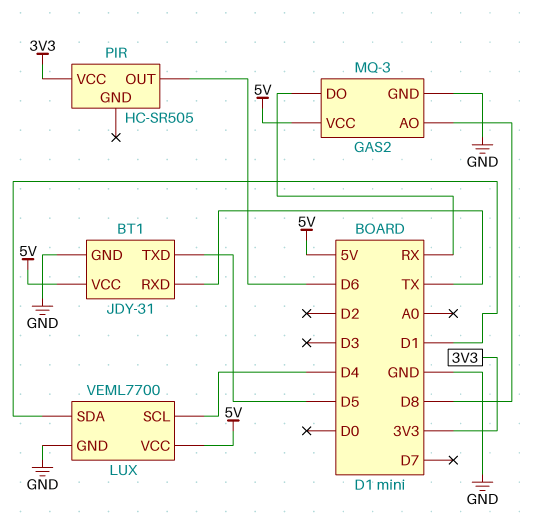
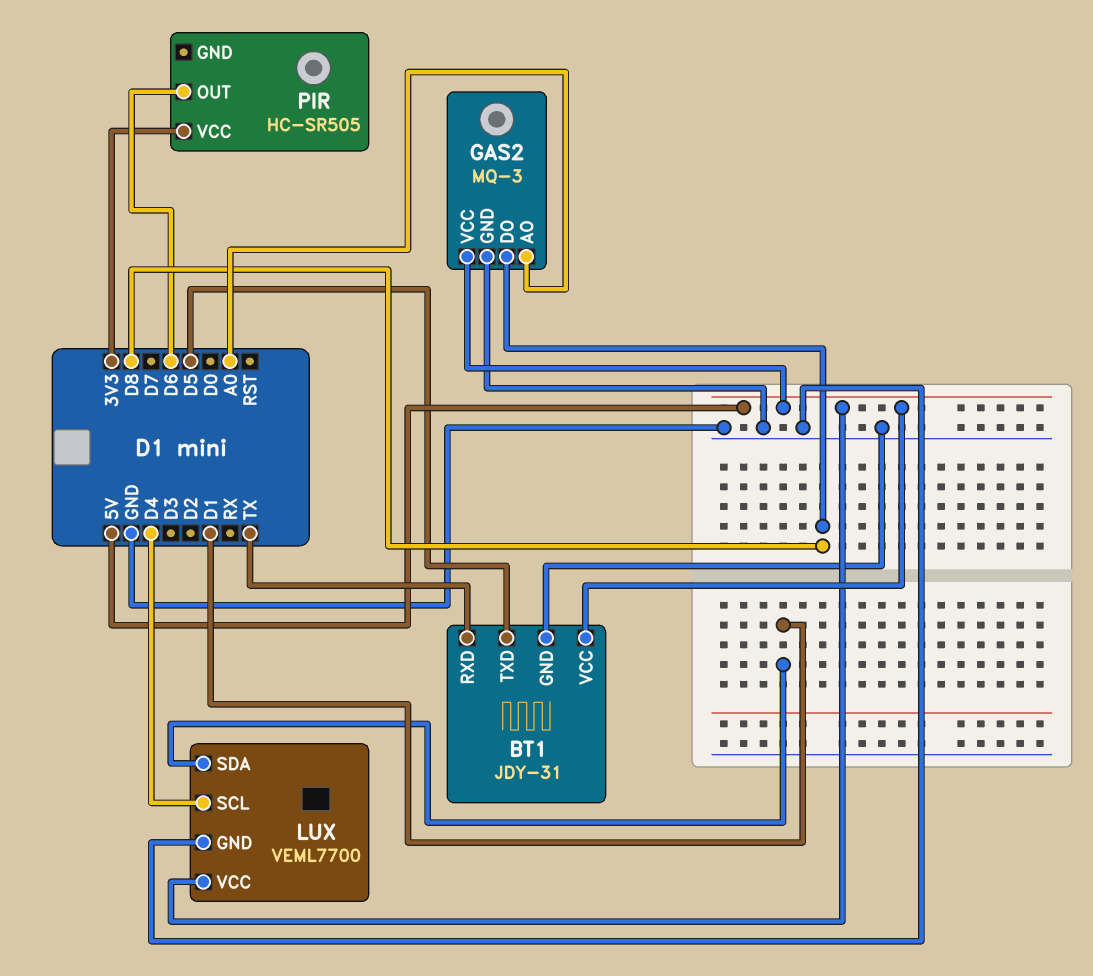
GAS2 pin AO: D8 -> A0
GAS2 pin DO: RX -> D8

